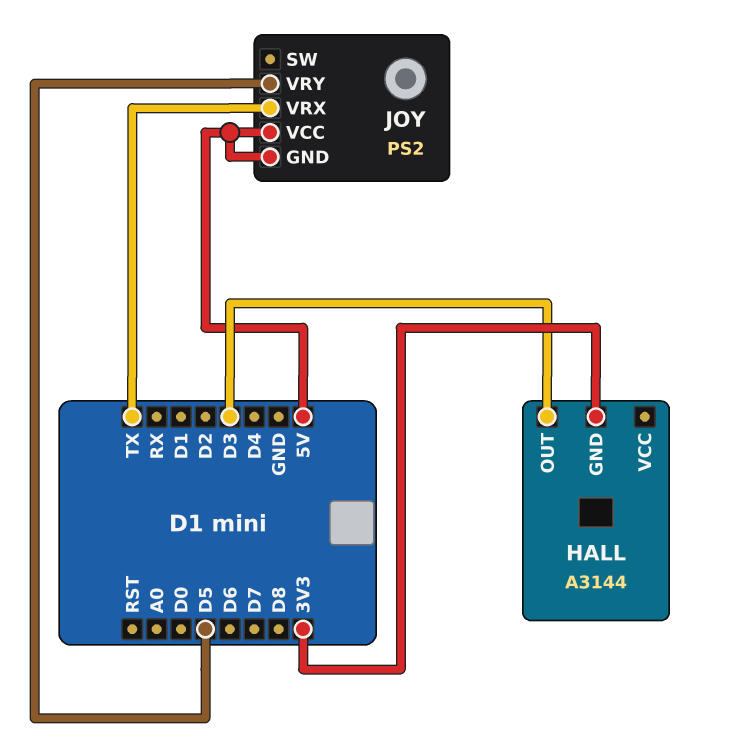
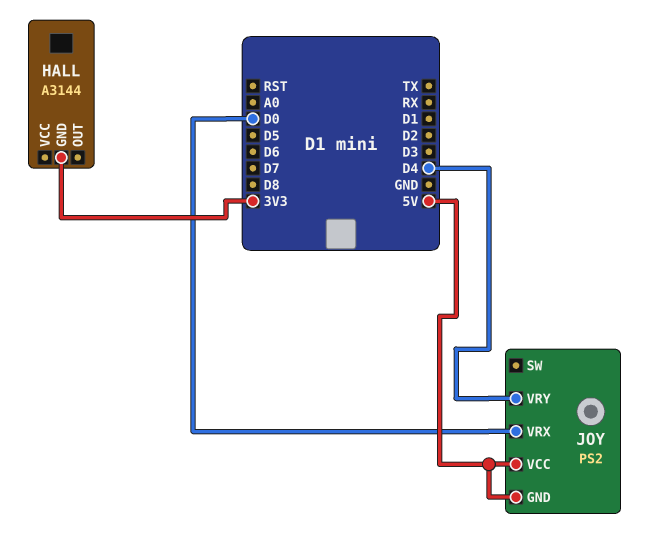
HALL pin OUT: D3 -> none
JOY pin VRX: TX -> D0
JOY pin VRY: D5 -> D4

